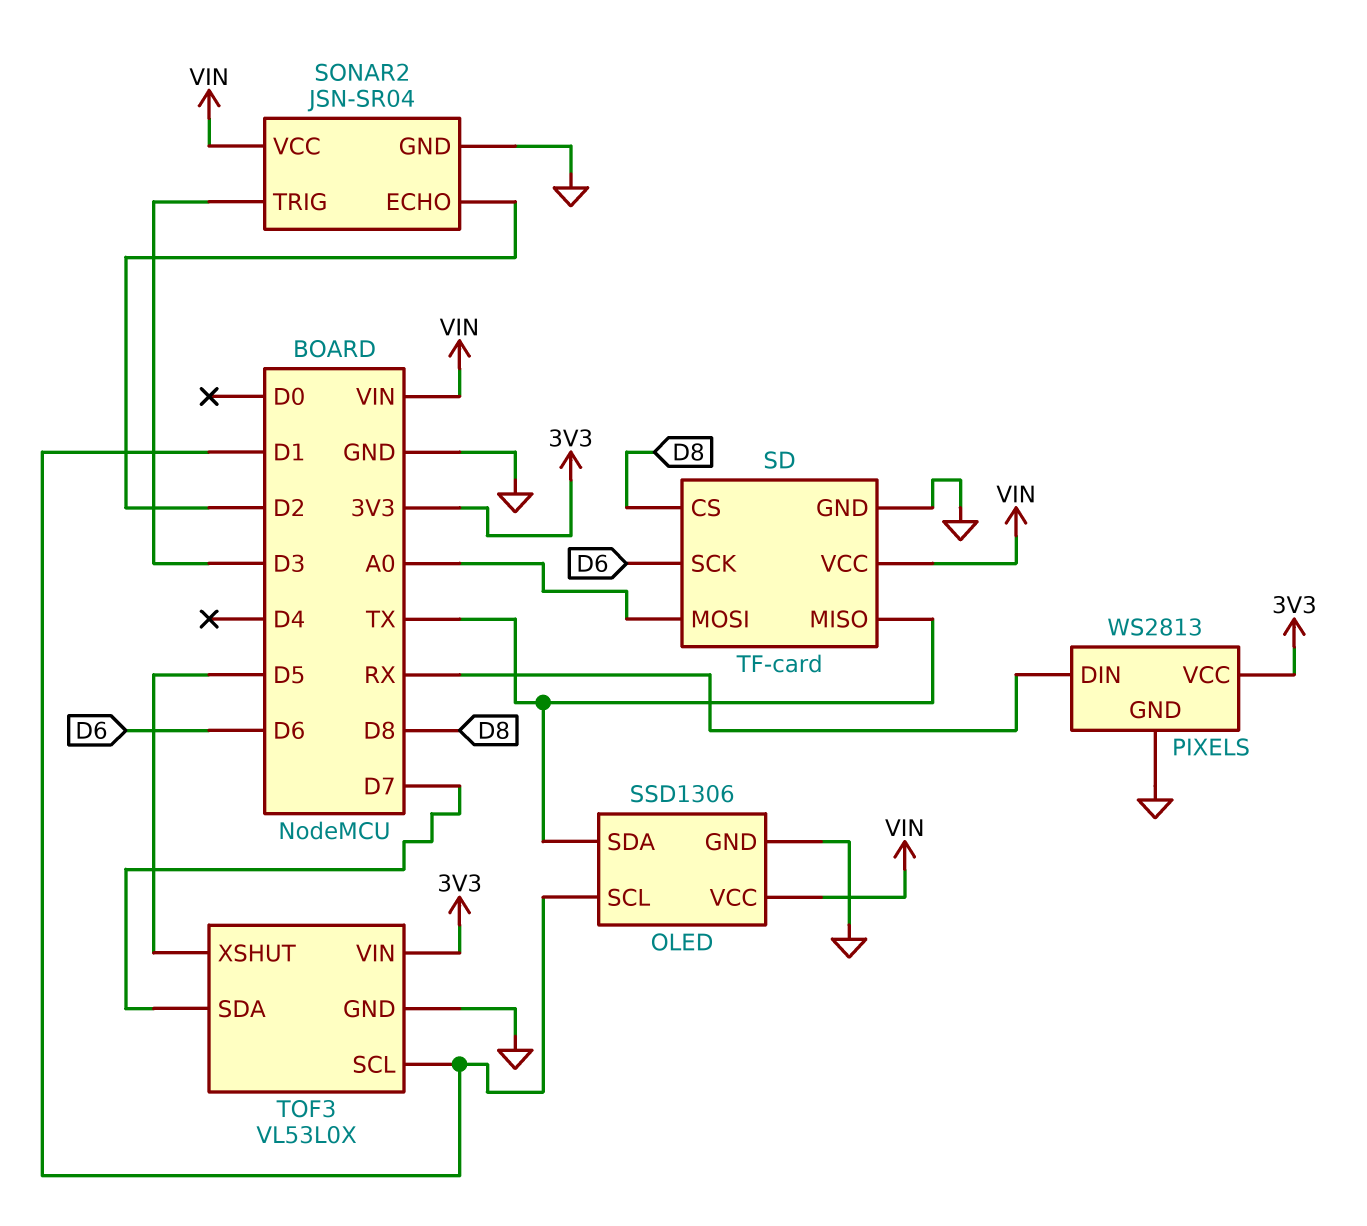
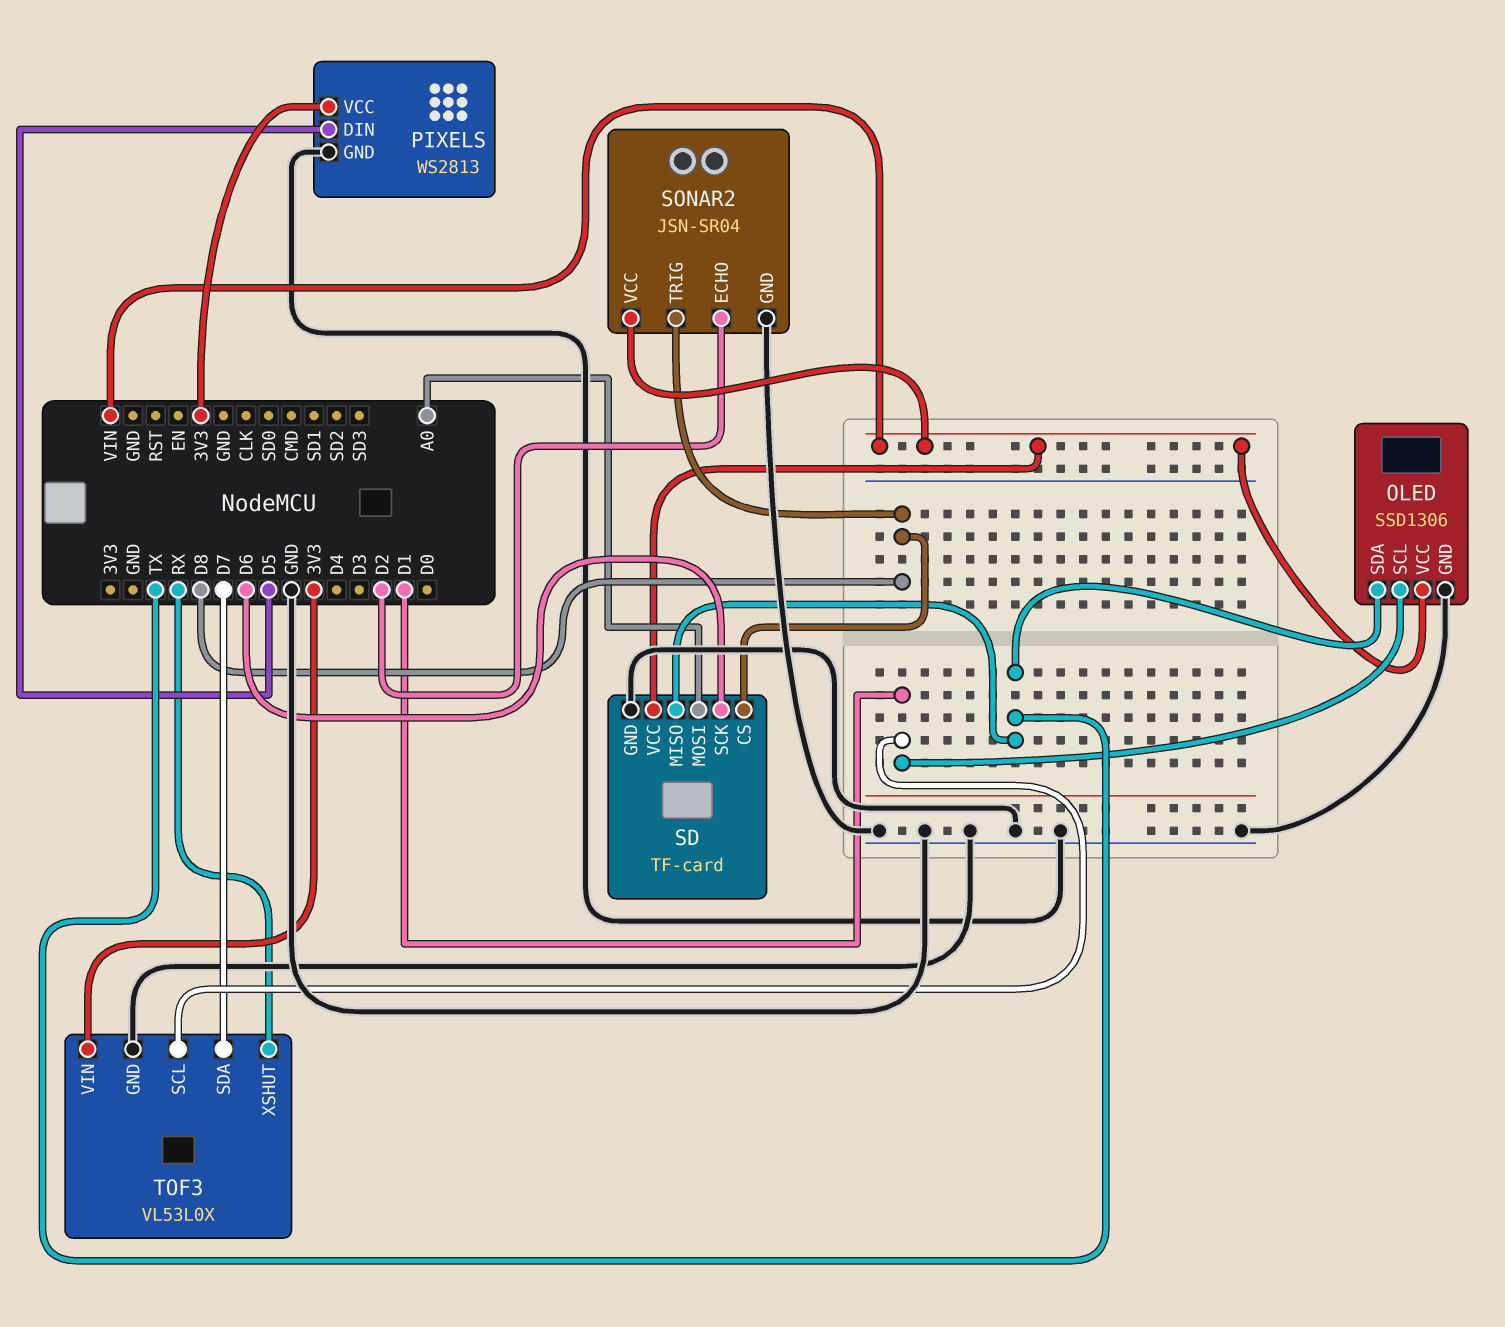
PIXELS pin DIN: RX -> D5
SONAR2 pin TRIG: D3 -> D8
TOF3 pin XSHUT: D5 -> RX

